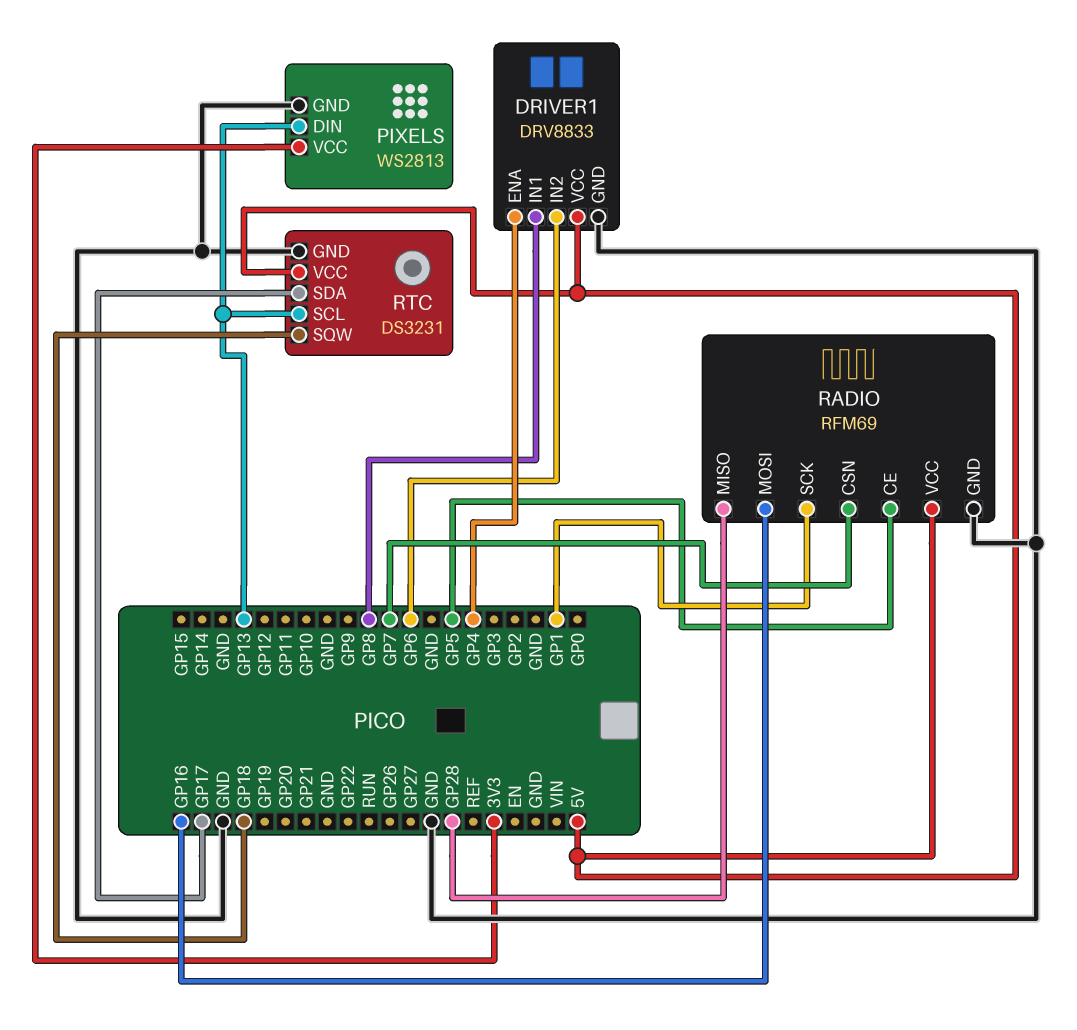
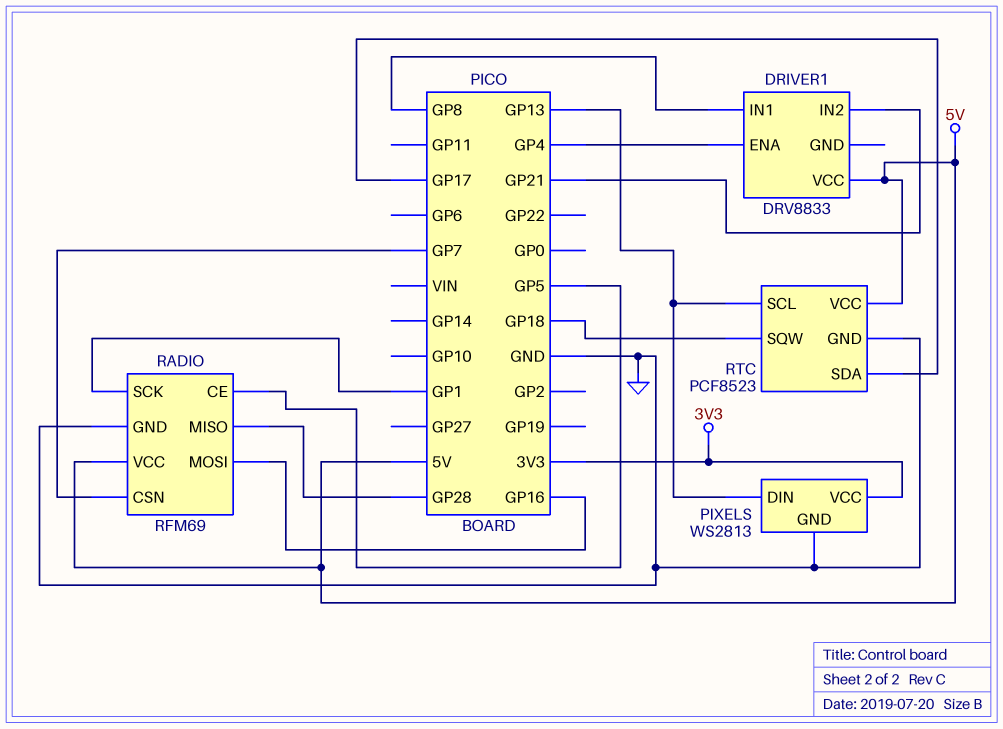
DRIVER1 pin GND: GND -> none
DRIVER1 pin IN2: GP6 -> GP21
RTC: DS3231 -> PCF8523

